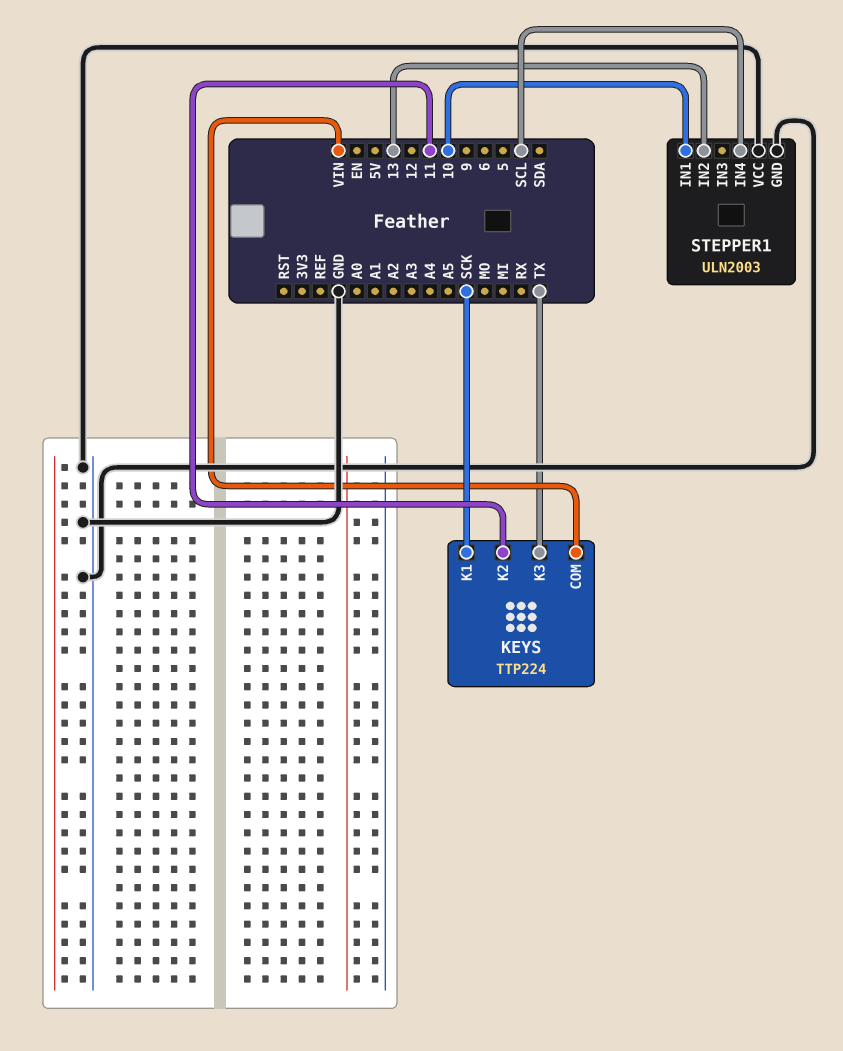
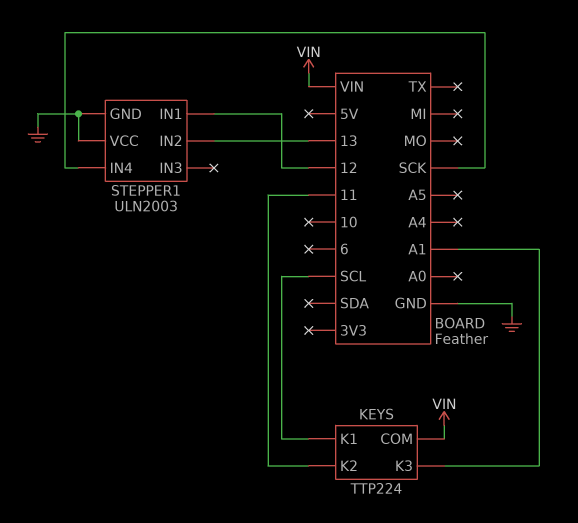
KEYS pin K1: SCK -> SCL
KEYS pin K3: TX -> A1
STEPPER1 pin IN1: 10 -> 12
STEPPER1 pin IN4: SCL -> SCK

